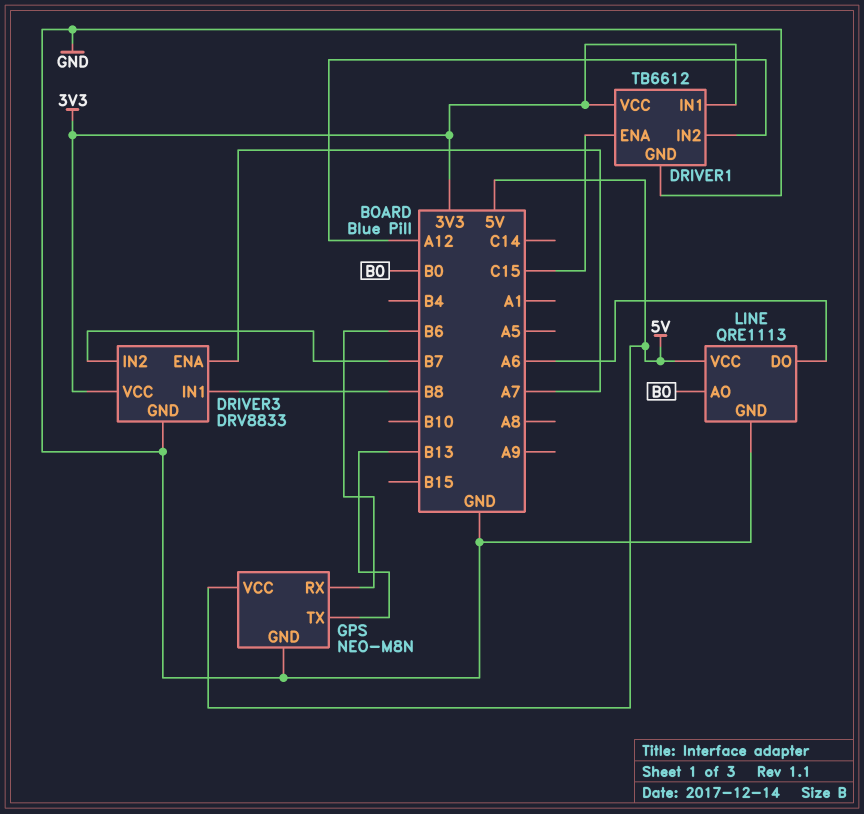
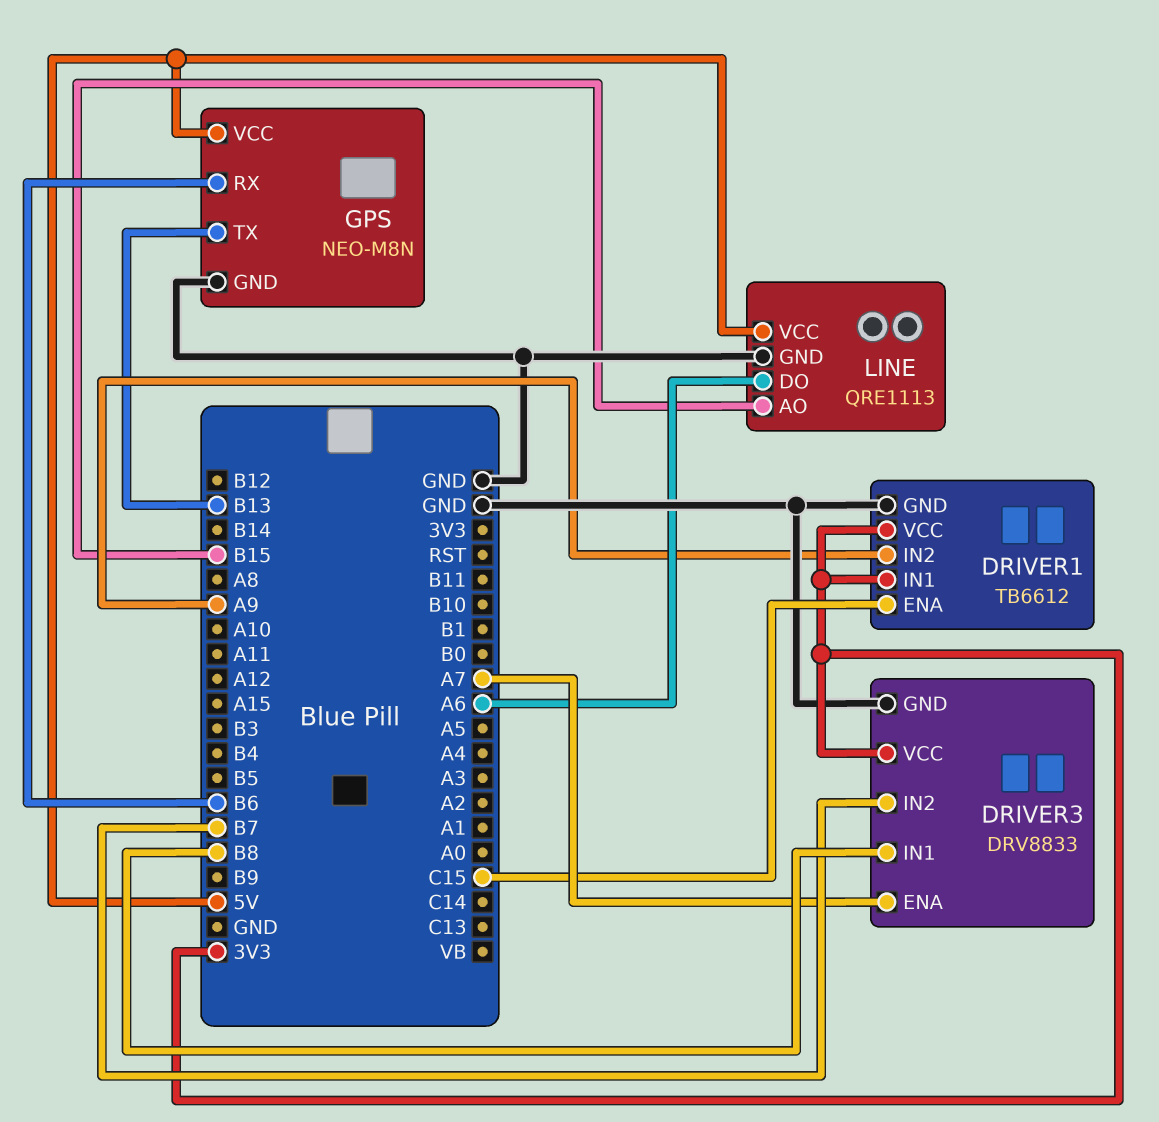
DRIVER1 pin IN2: A12 -> A9
LINE pin AO: B0 -> B15

